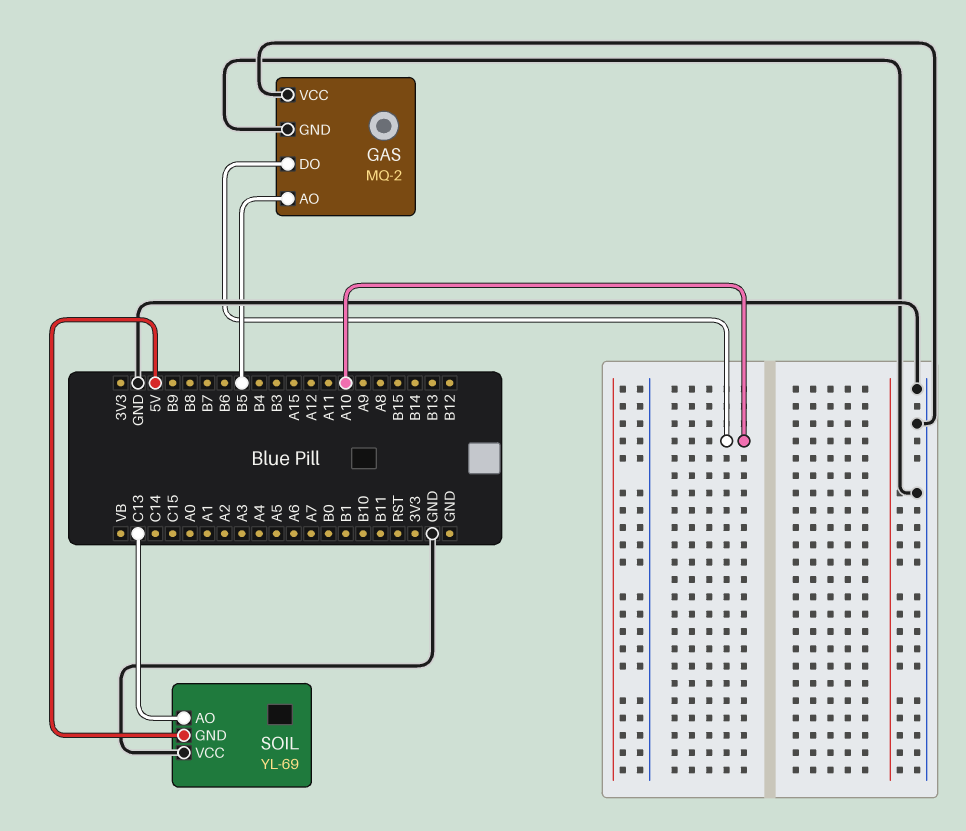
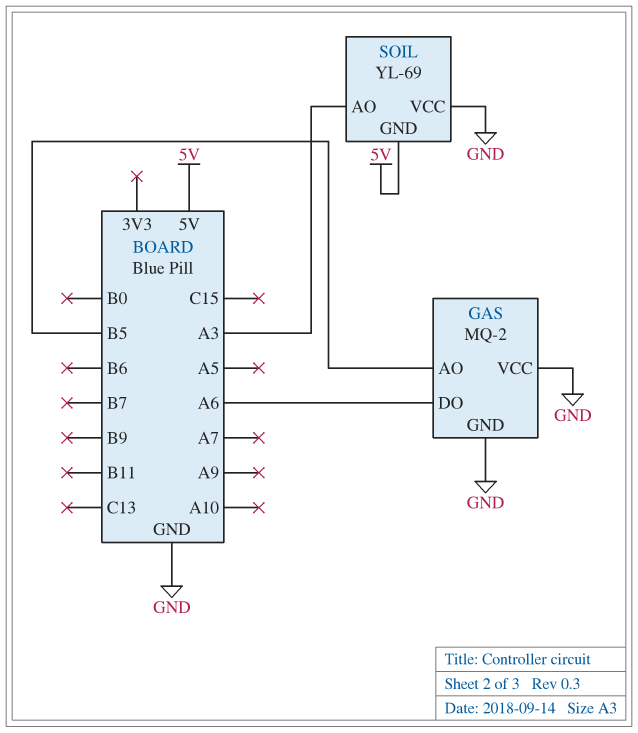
GAS pin DO: A10 -> A6
SOIL pin AO: C13 -> A3

